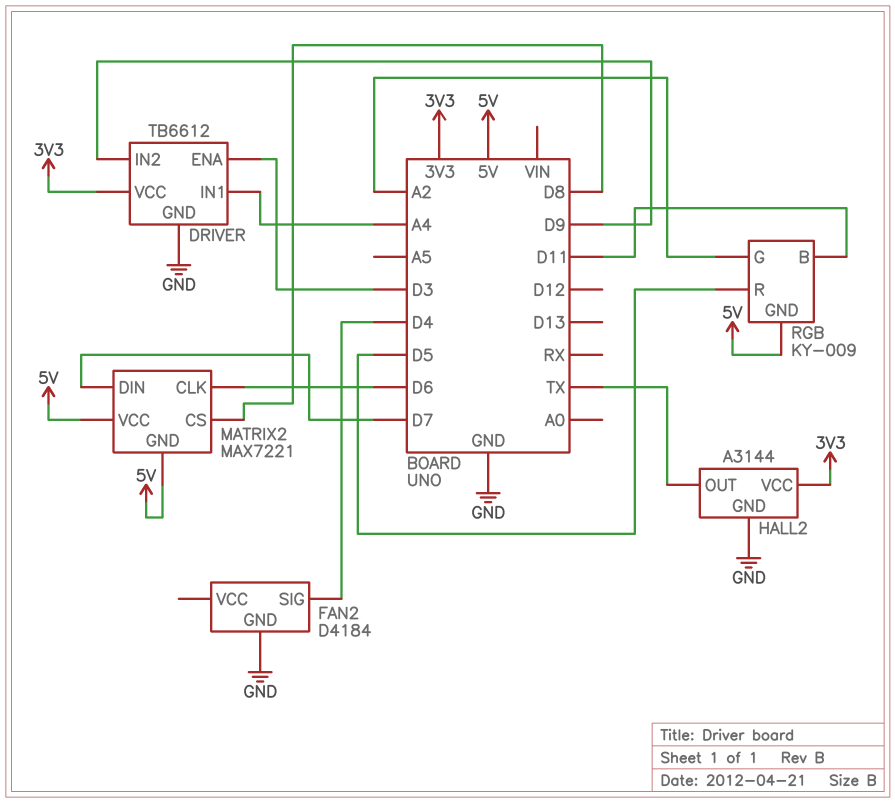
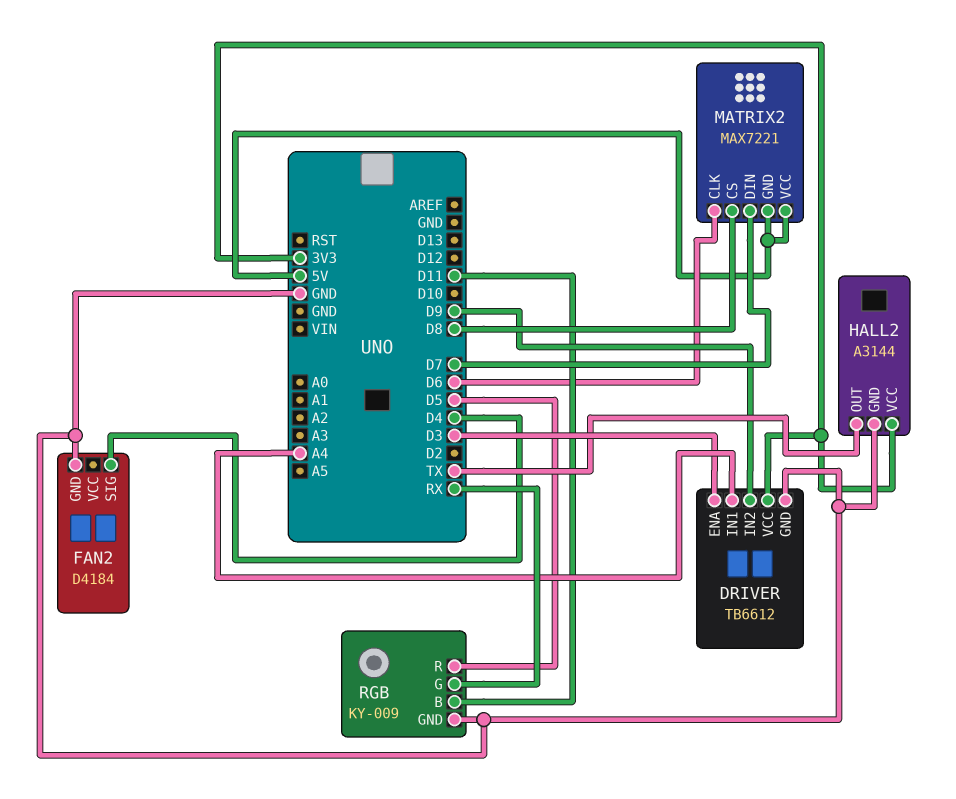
RGB pin G: A2 -> RX
RGB pin GND: 5V -> GND

